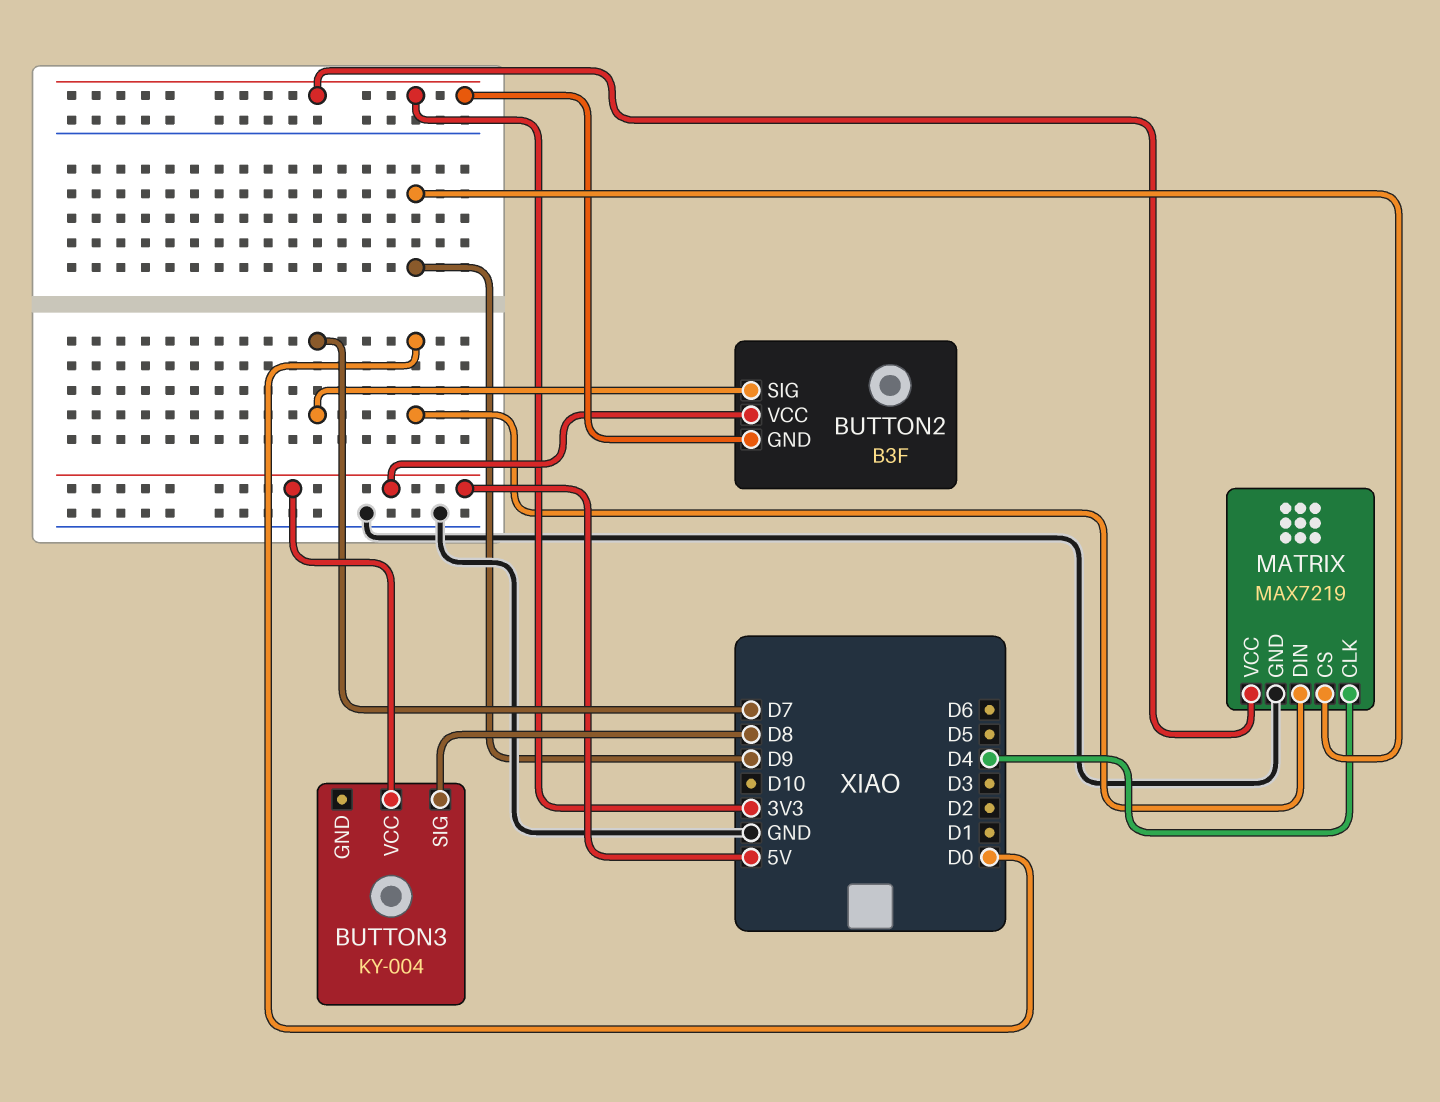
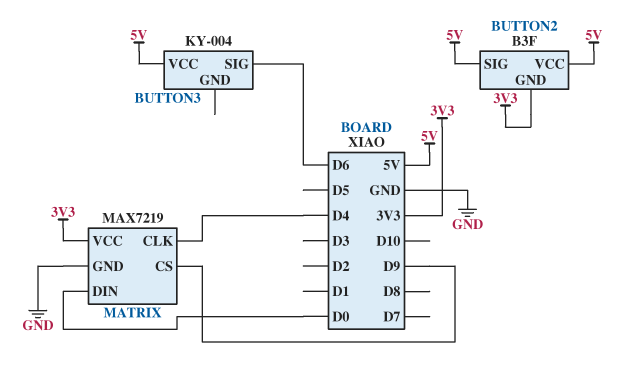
BUTTON2 pin SIG: D7 -> 5V
BUTTON3 pin SIG: D8 -> D6

